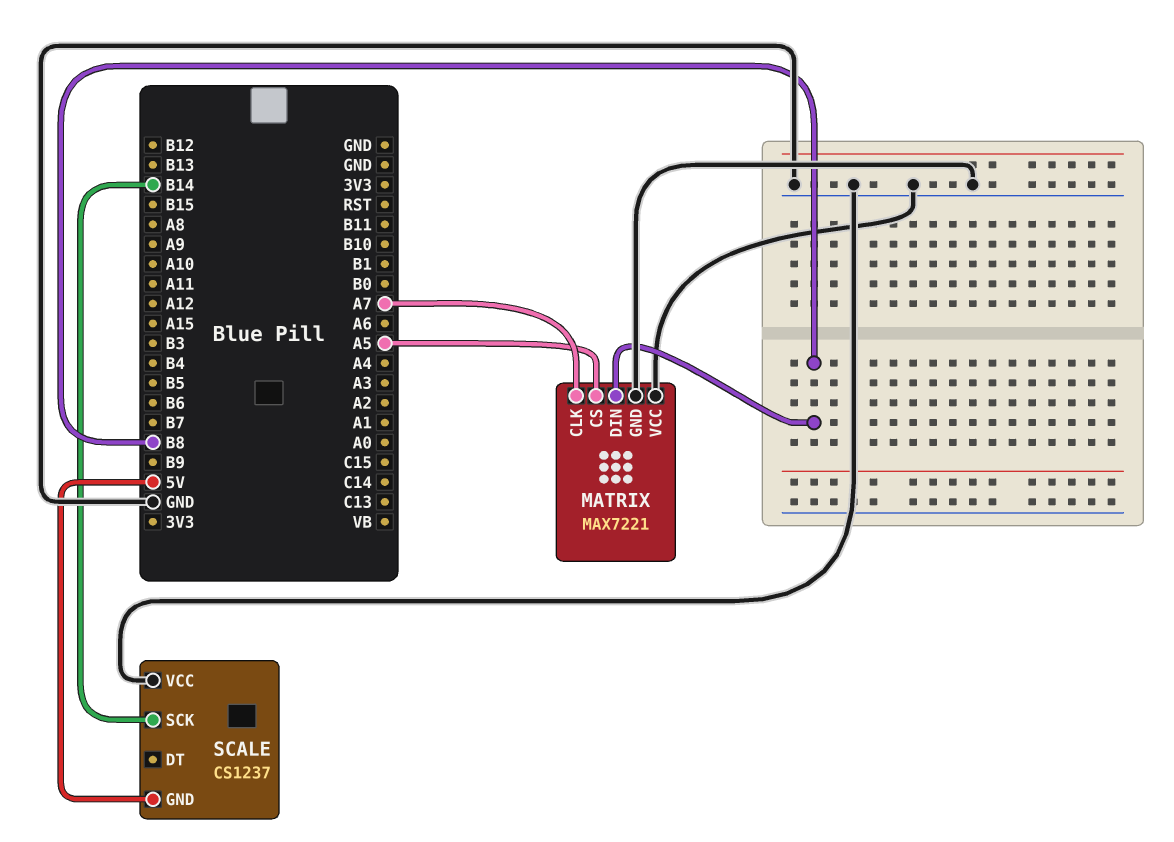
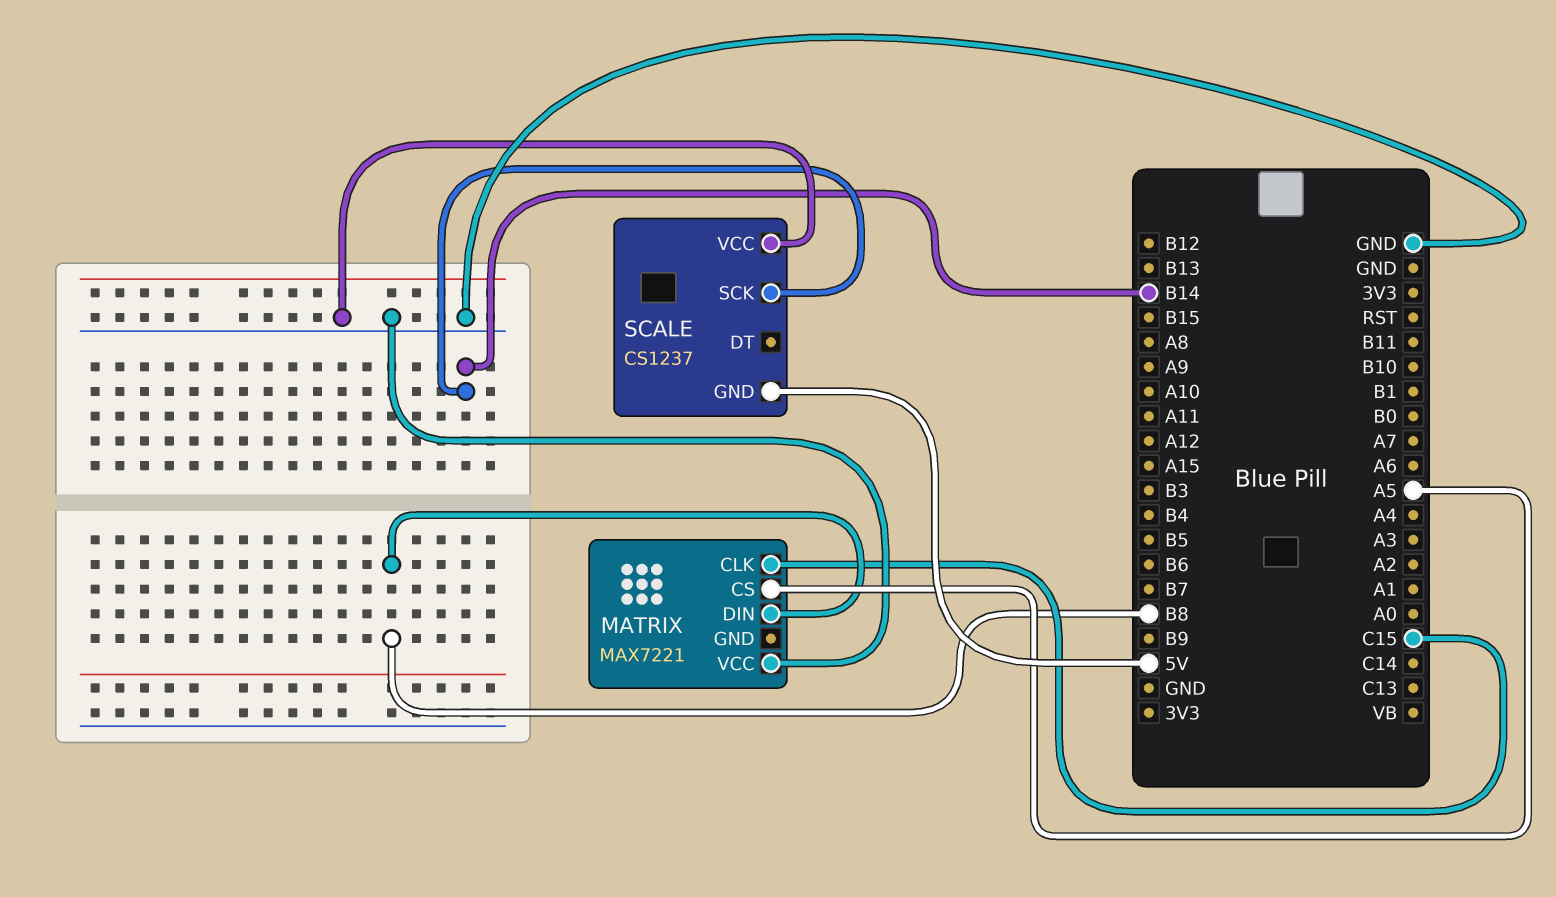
MATRIX pin CLK: A7 -> C15
MATRIX pin GND: GND -> none

